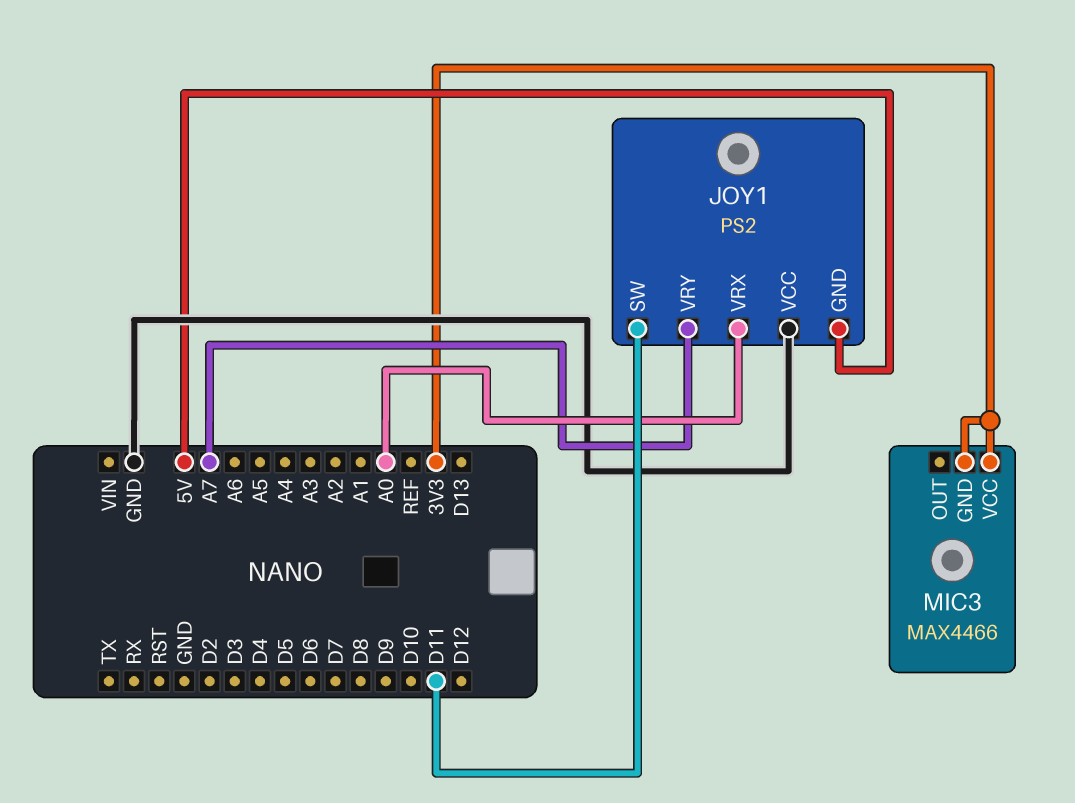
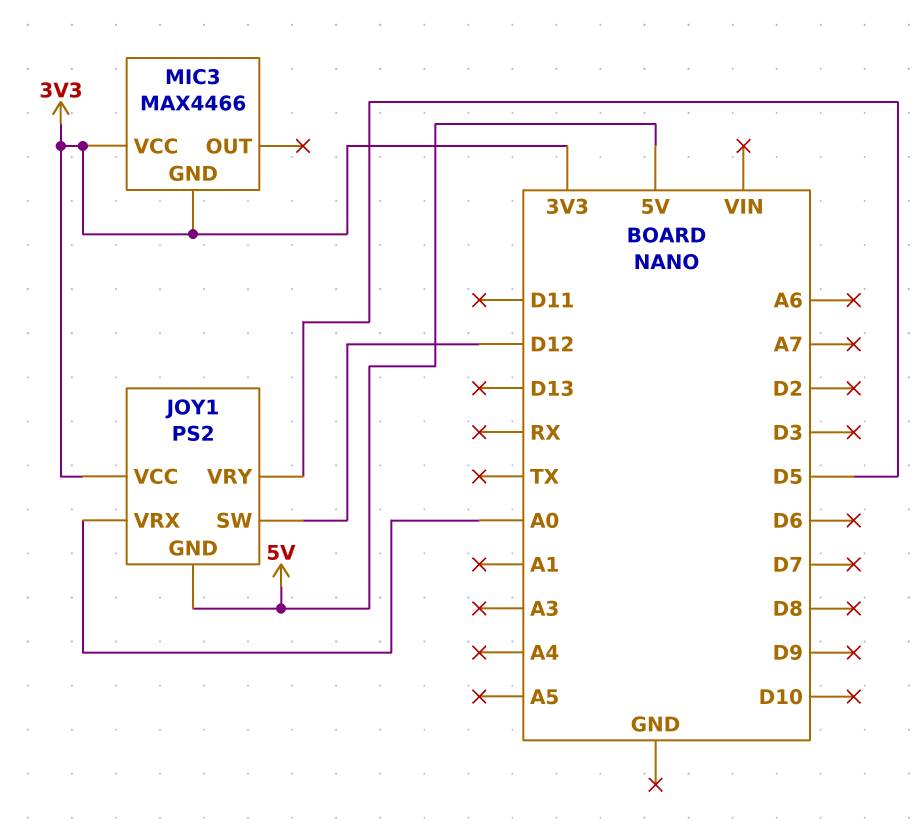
JOY1 pin SW: D11 -> D12
JOY1 pin VCC: GND -> 3V3
JOY1 pin VRY: A7 -> D5

